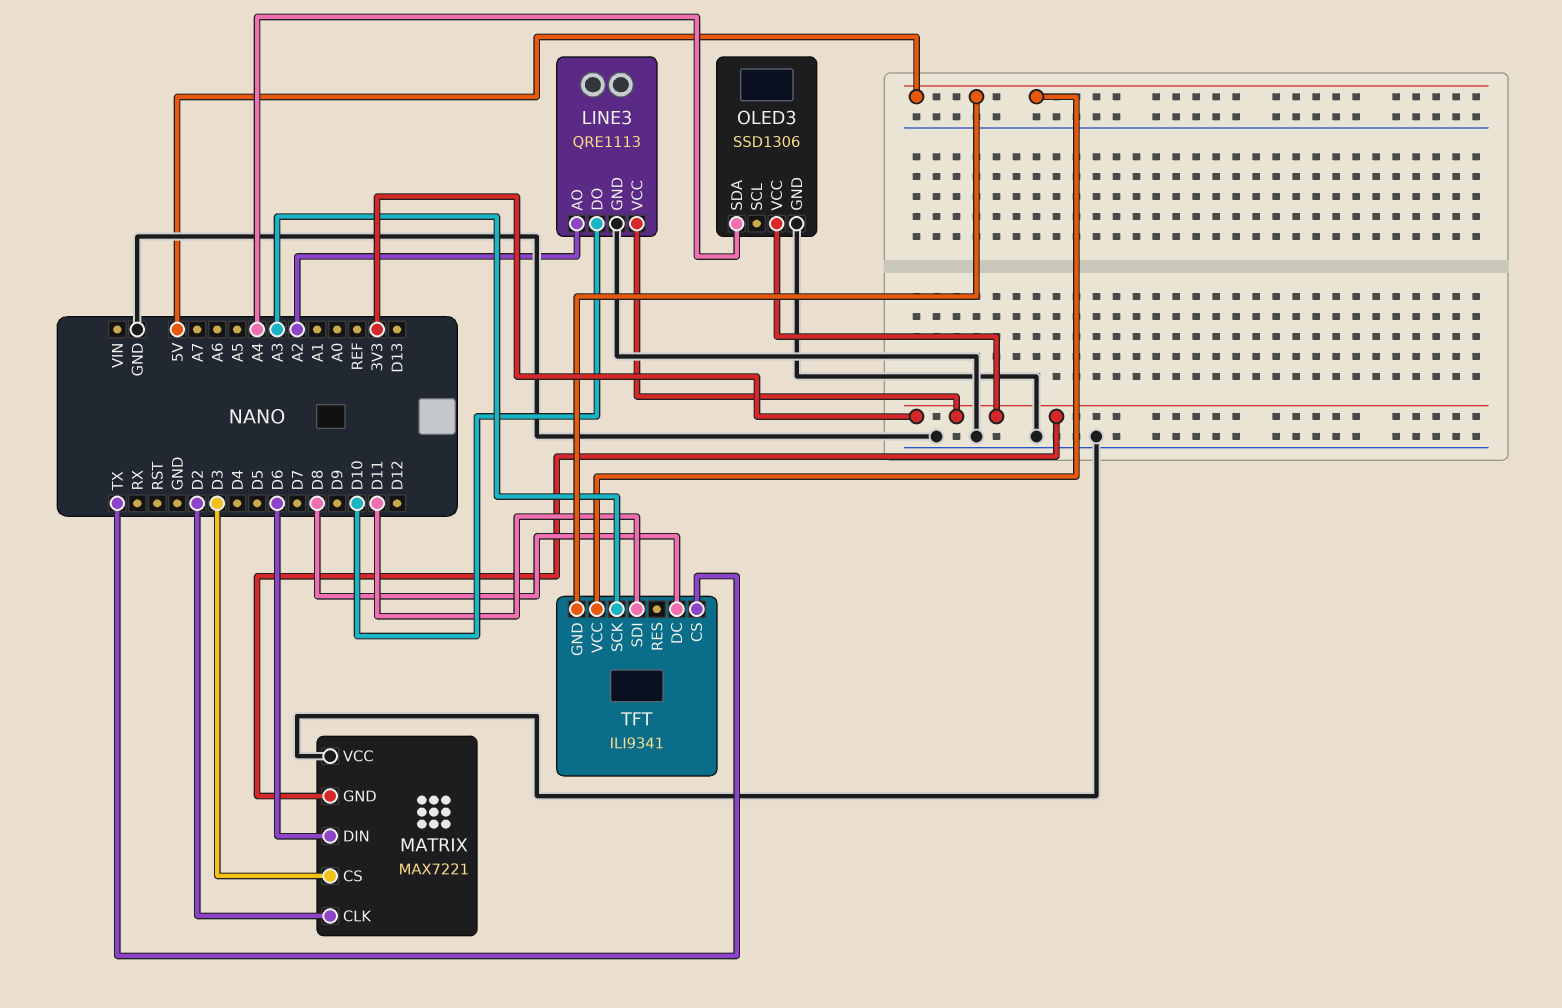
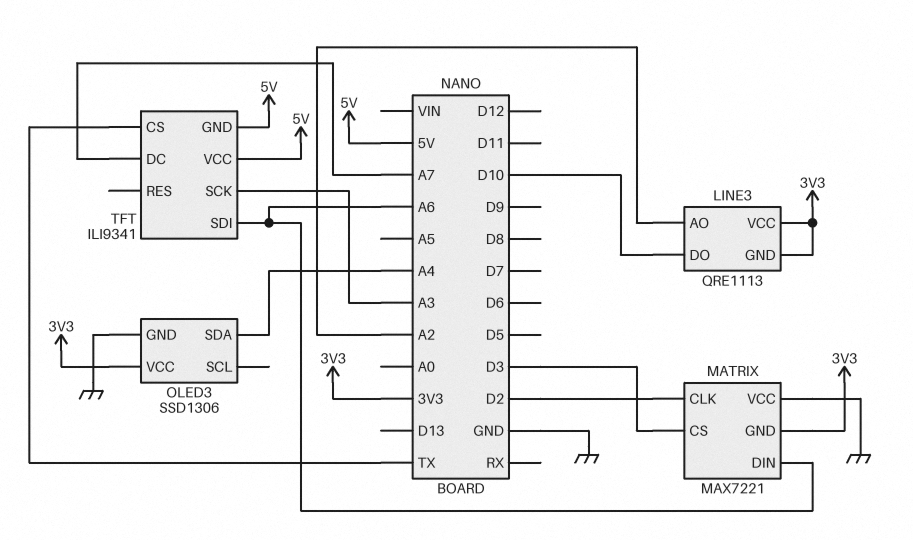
LINE3 pin GND: GND -> 3V3
MATRIX pin DIN: D6 -> A6
TFT pin DC: D8 -> A7
TFT pin SDI: D11 -> A6

